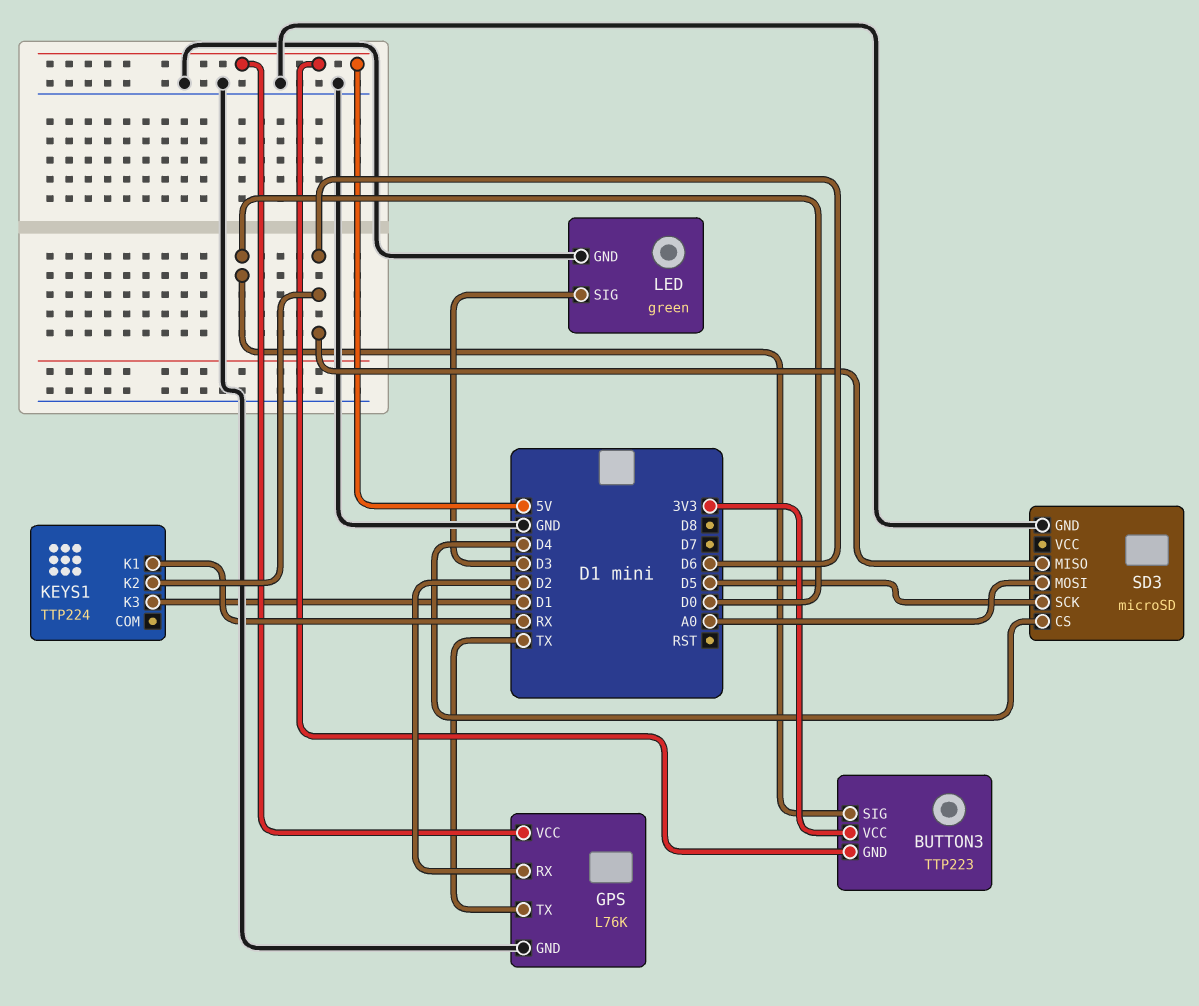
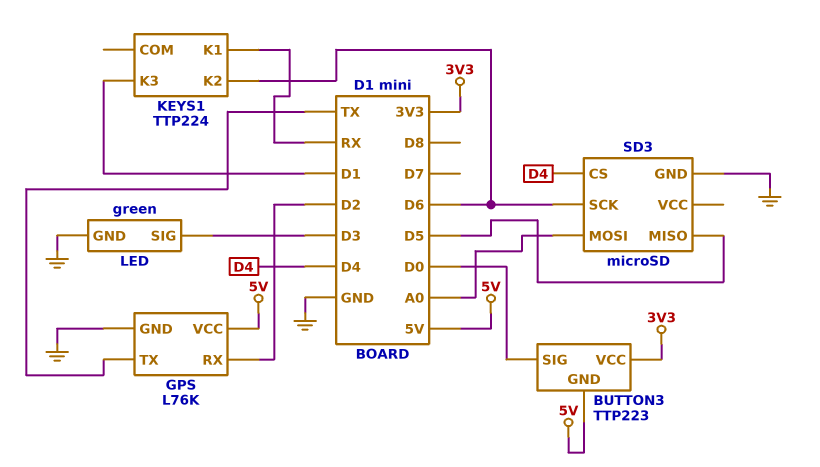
SD3 pin MISO: D6 -> D5
SD3 pin SCK: D5 -> D6

